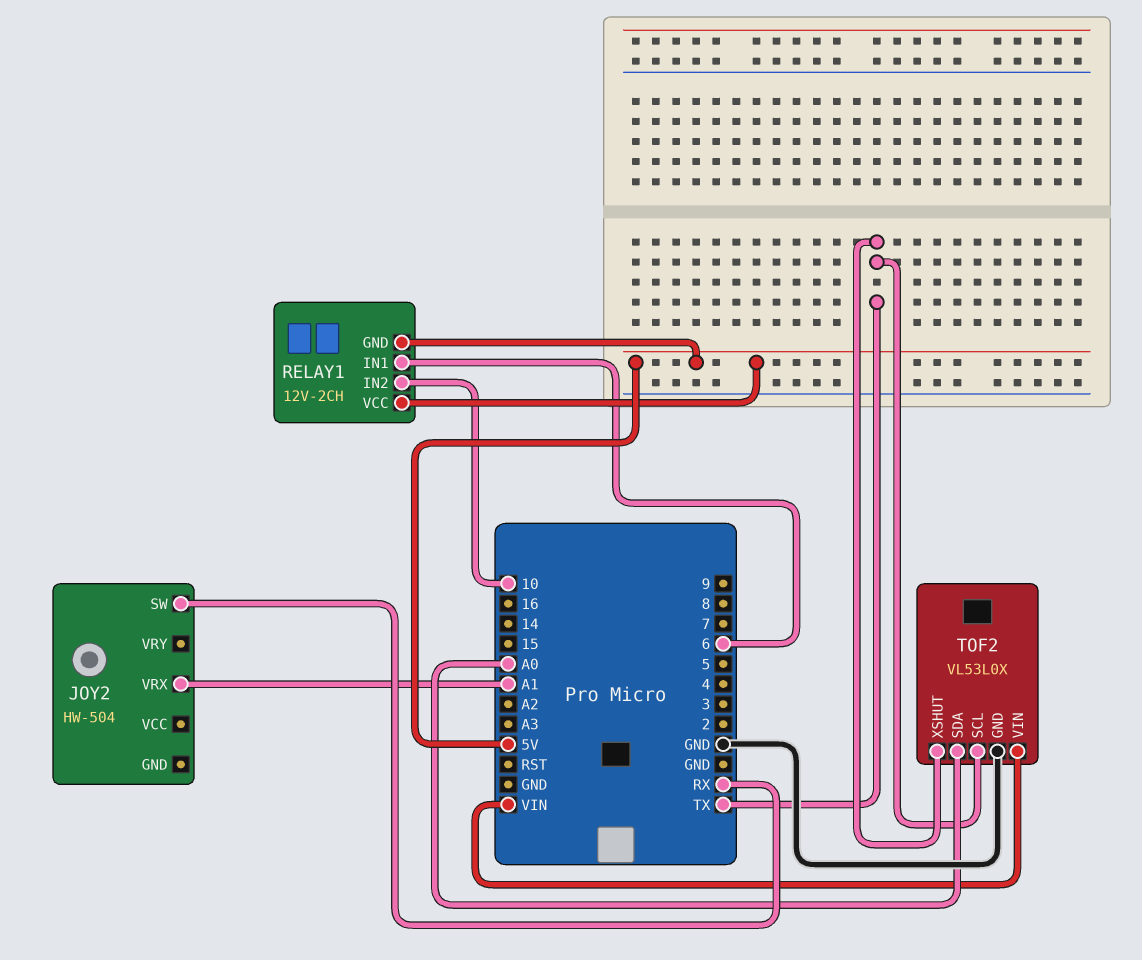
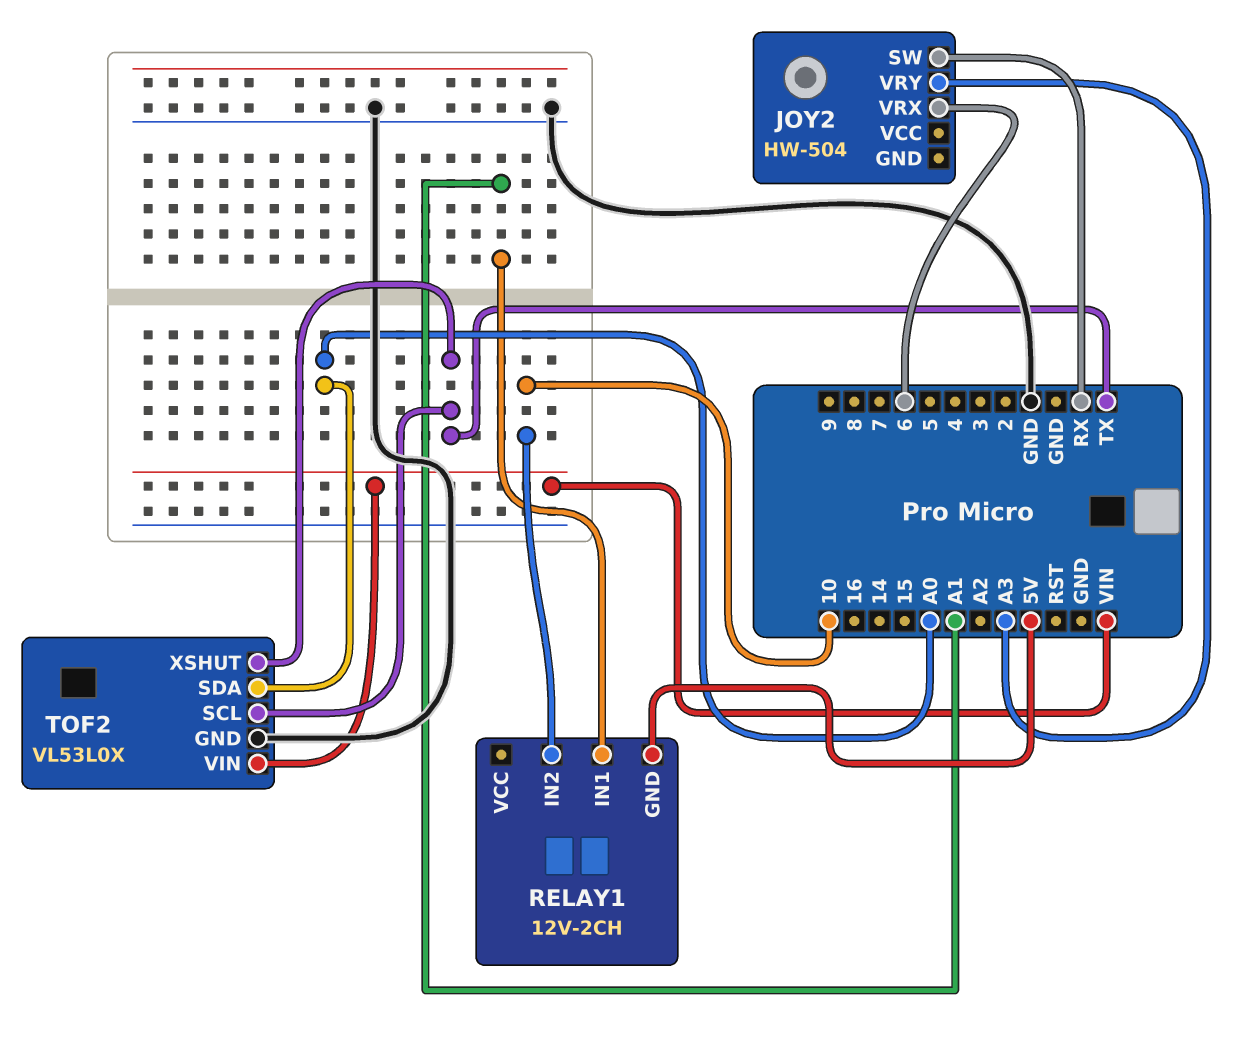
JOY2 pin VRX: A1 -> 6
JOY2 pin VRY: none -> A3
RELAY1 pin IN1: 6 -> A1
RELAY1 pin VCC: 5V -> none

